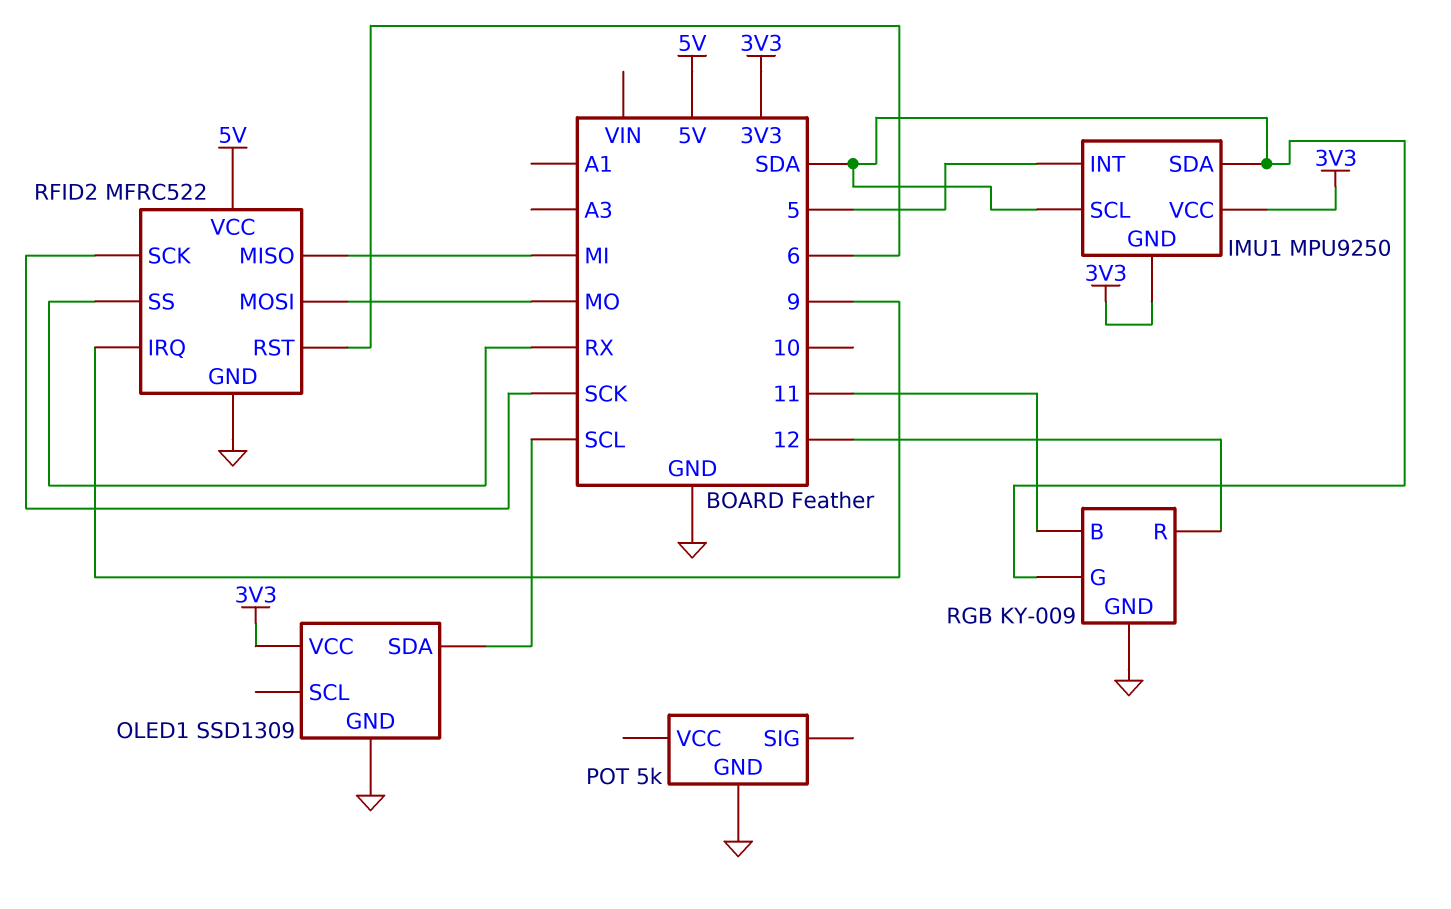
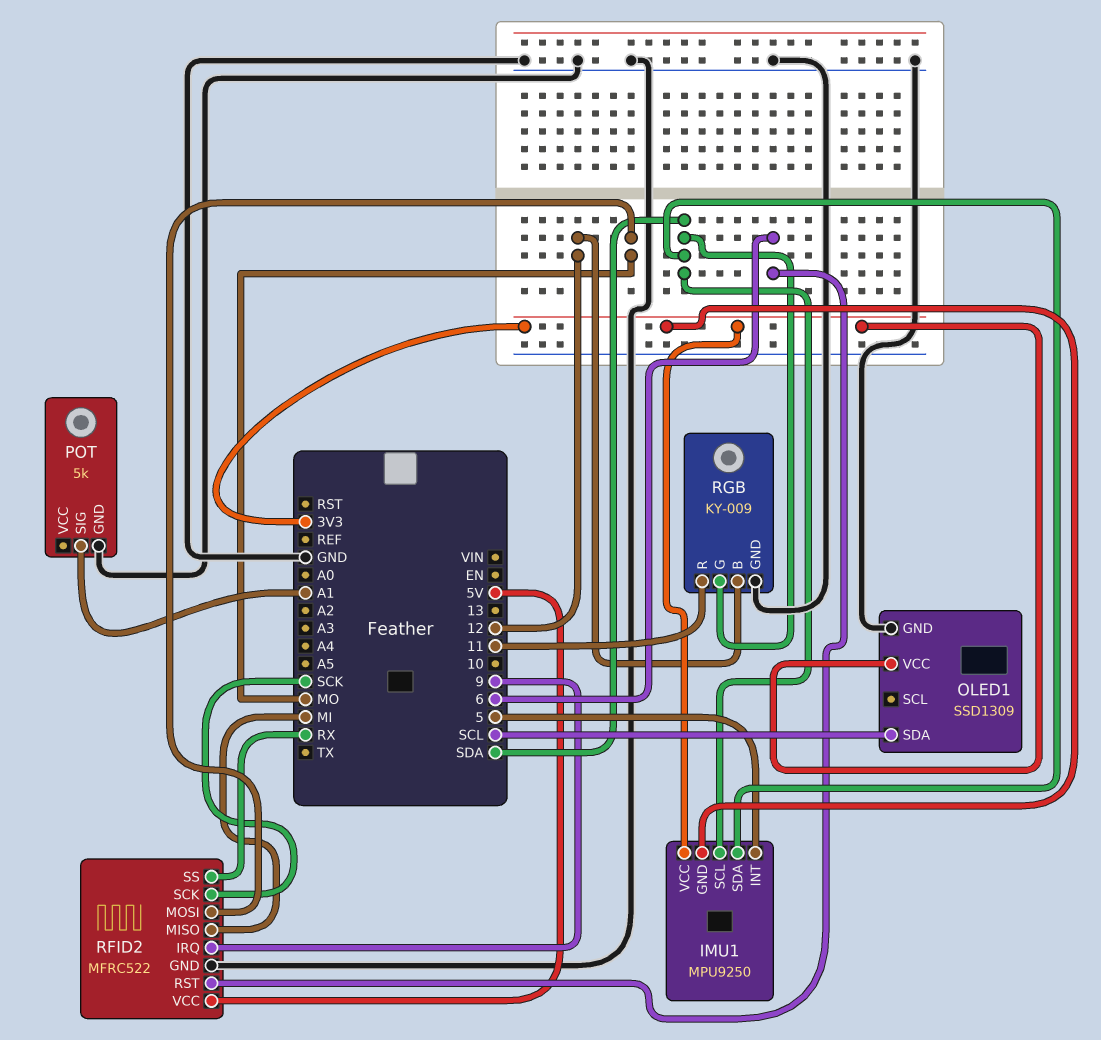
POT pin SIG: none -> A1
RGB pin B: 11 -> 12
RGB pin R: 12 -> 11

